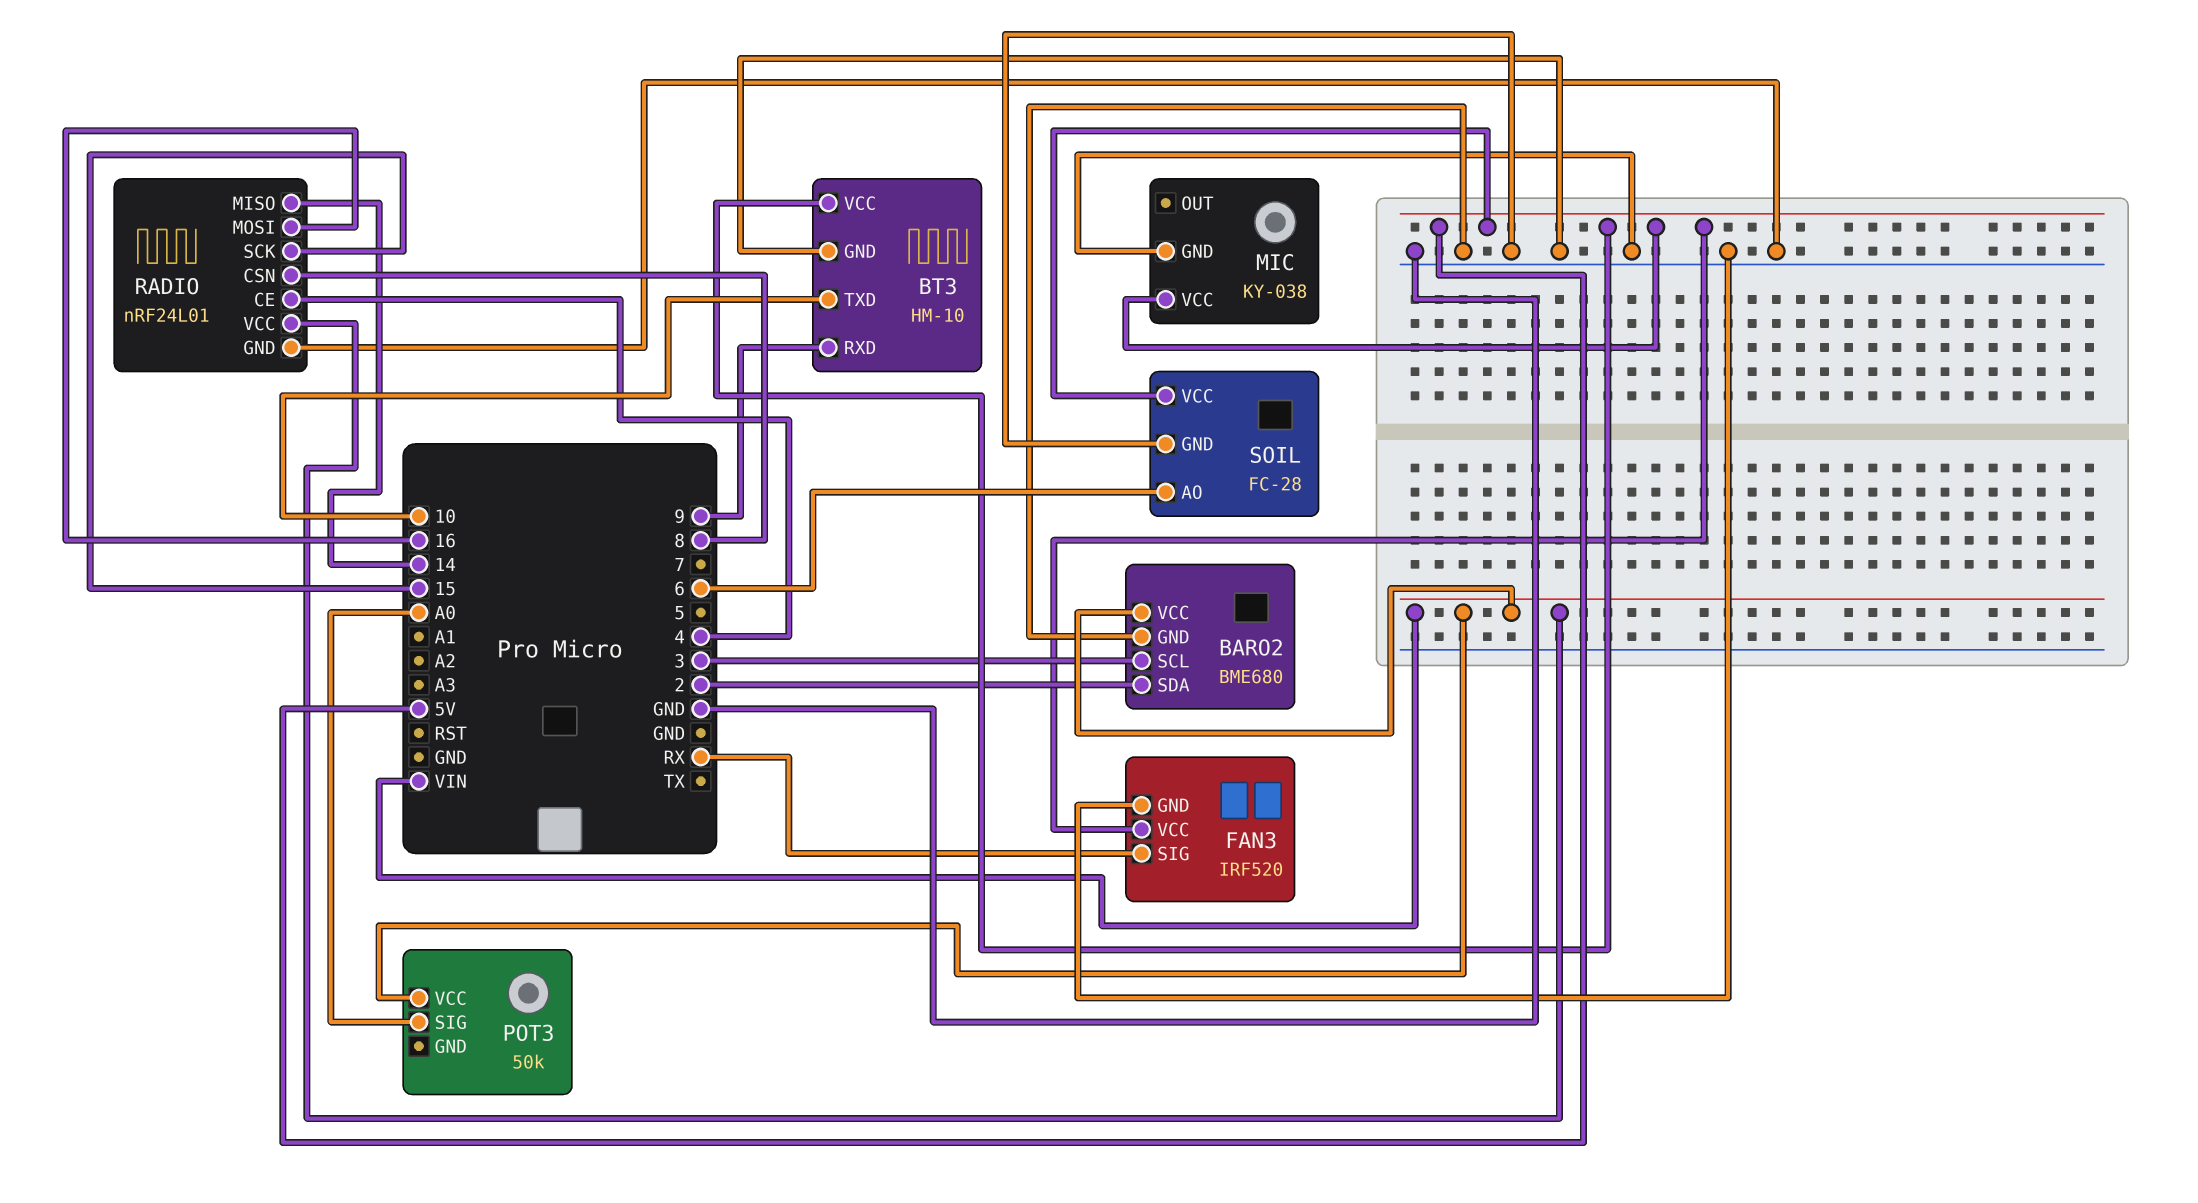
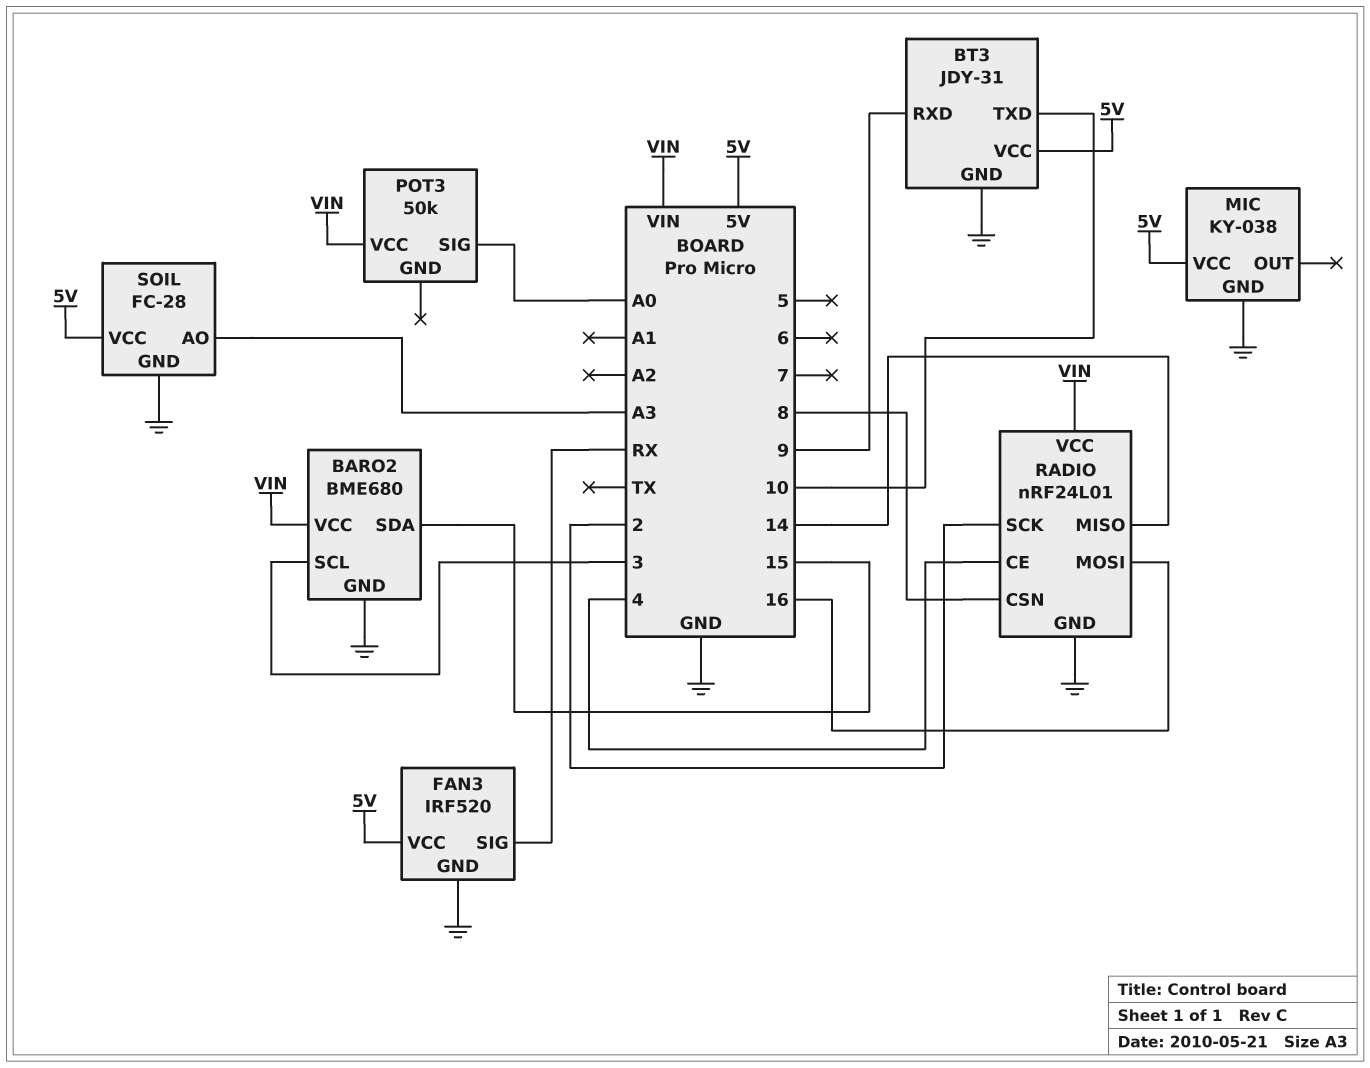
BARO2 pin SDA: 2 -> 15
BT3: HM-10 -> JDY-31
RADIO pin SCK: 15 -> 2
SOIL pin AO: 6 -> A3

